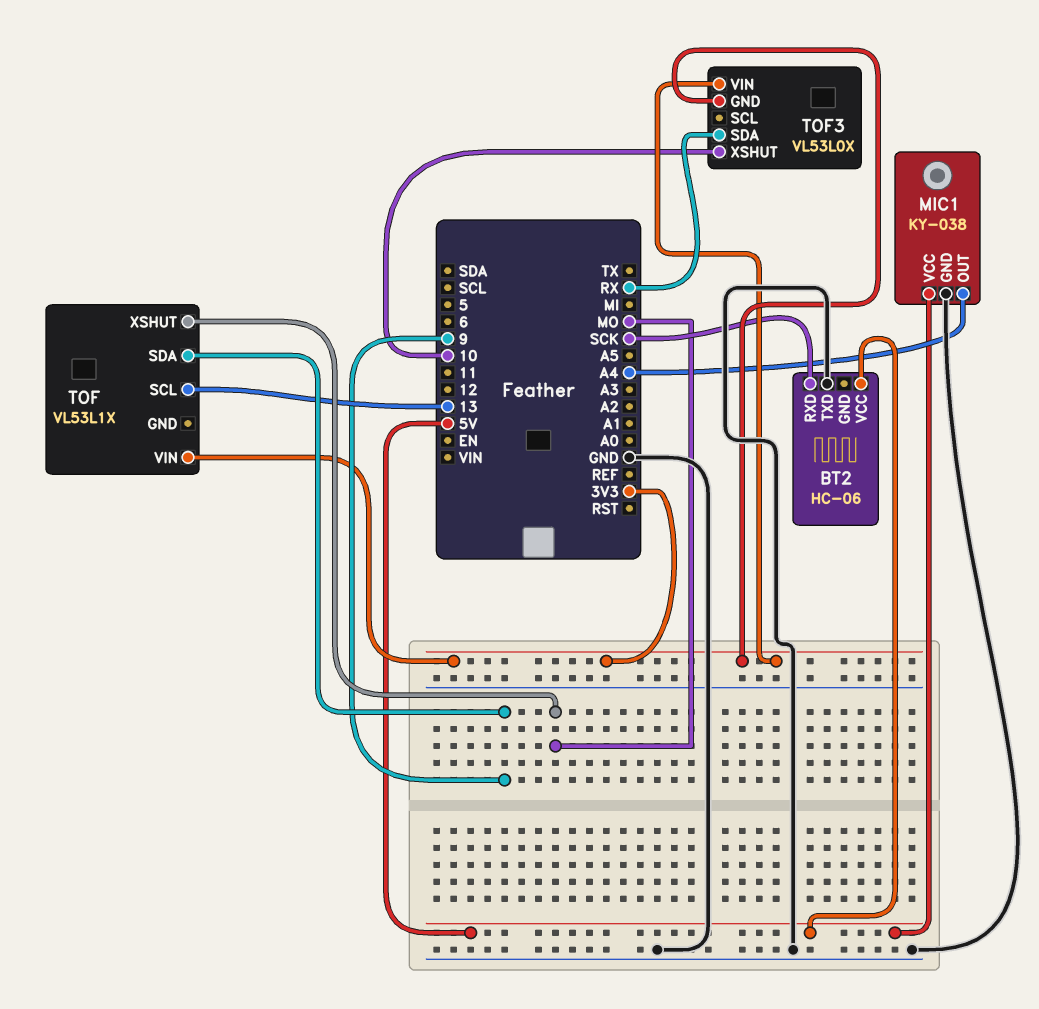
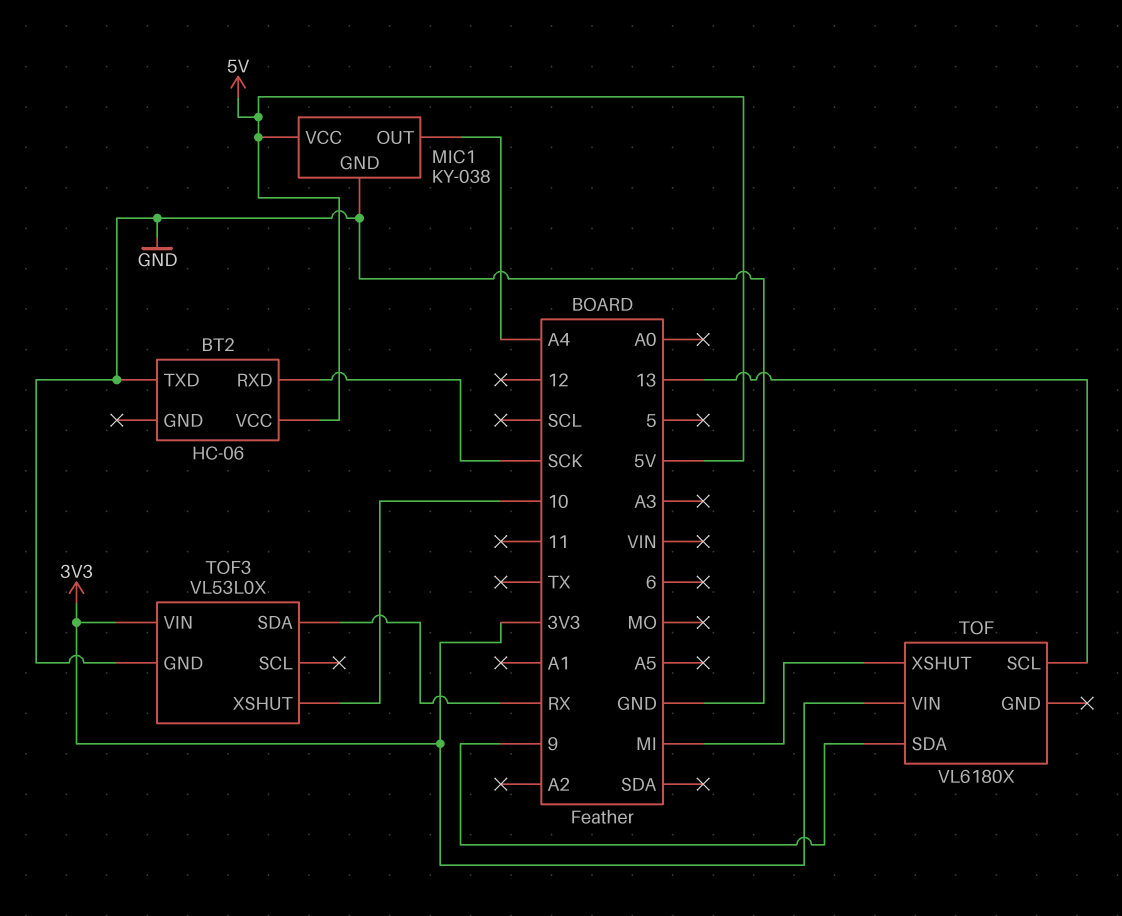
TOF: VL53L1X -> VL6180X
TOF pin XSHUT: MO -> MI
TOF3 pin GND: 3V3 -> GND

